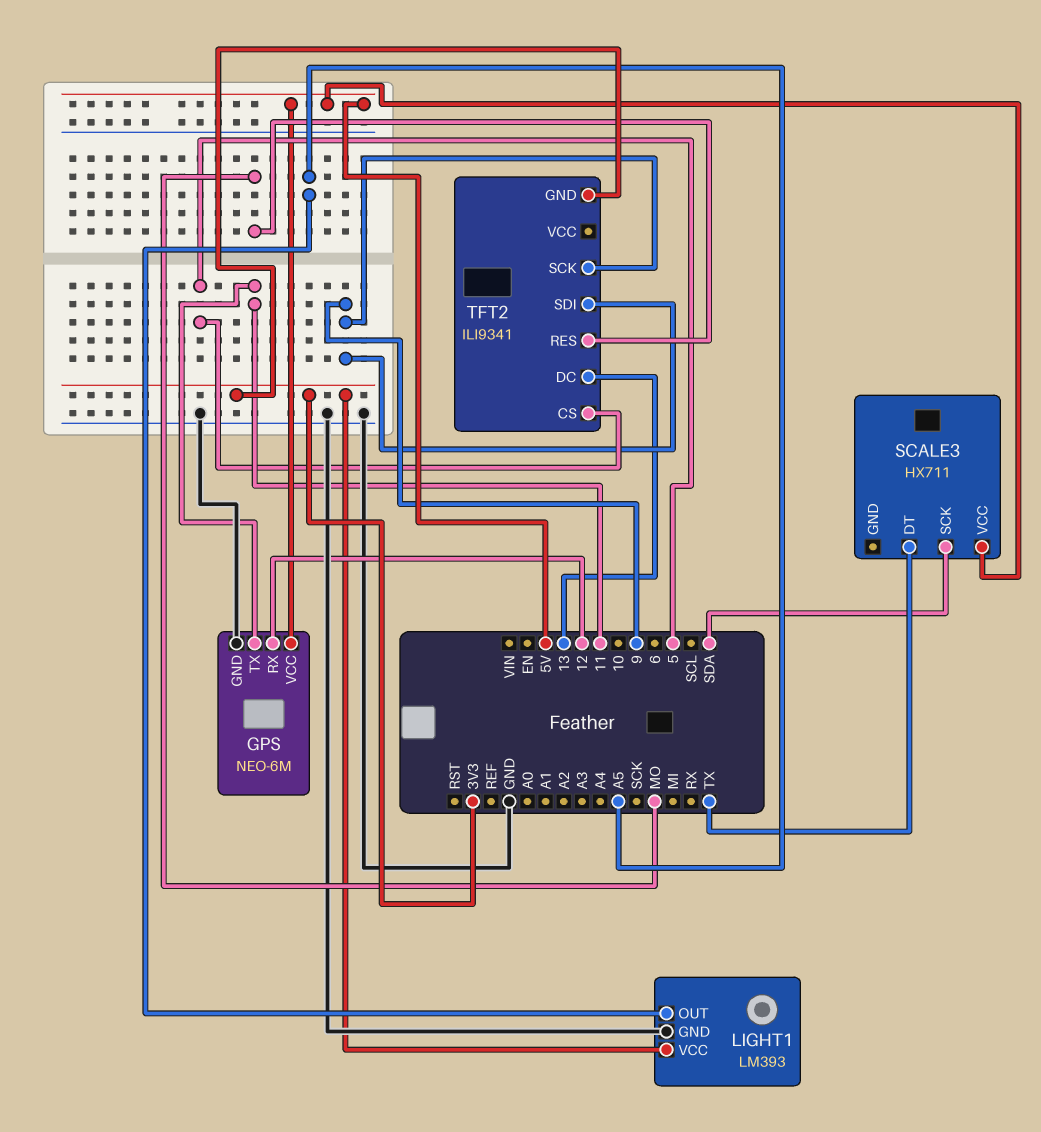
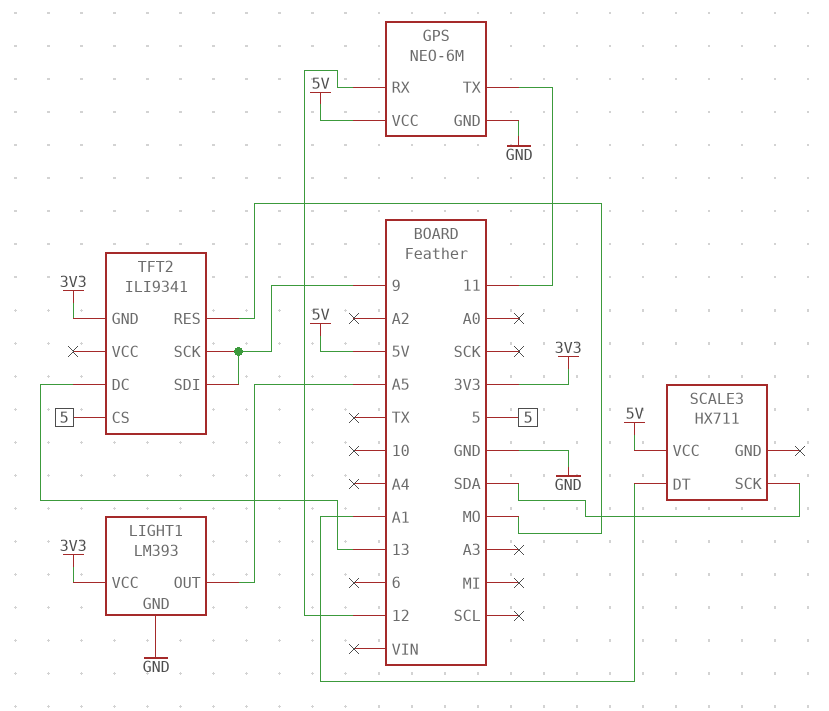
SCALE3 pin DT: TX -> A1

